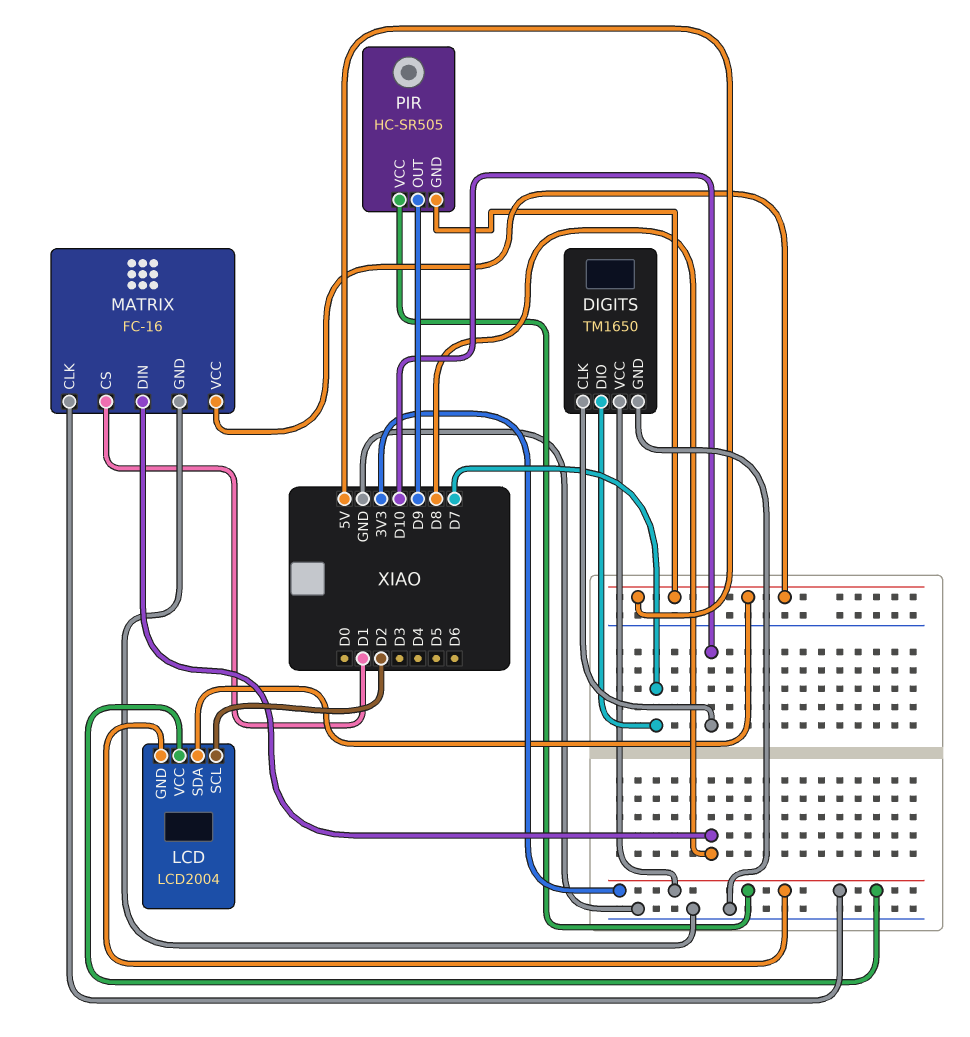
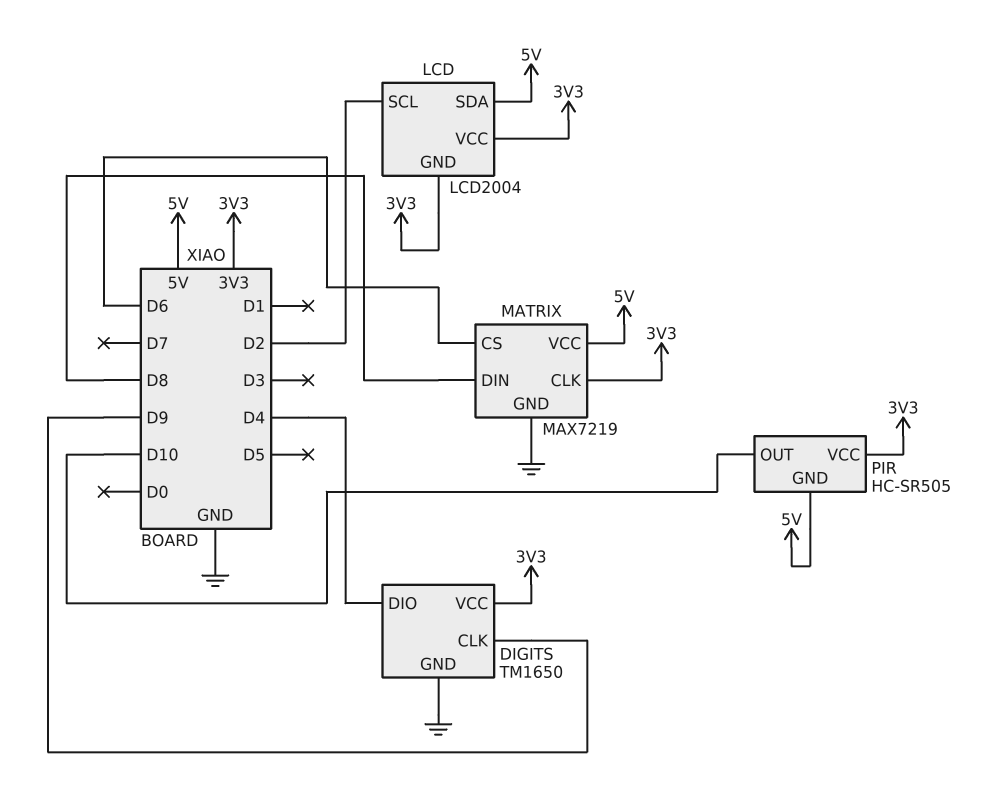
DIGITS pin CLK: D10 -> D9
DIGITS pin DIO: D7 -> D4
MATRIX: FC-16 -> MAX7219
MATRIX pin CS: D1 -> D6
PIR pin OUT: D9 -> D10

